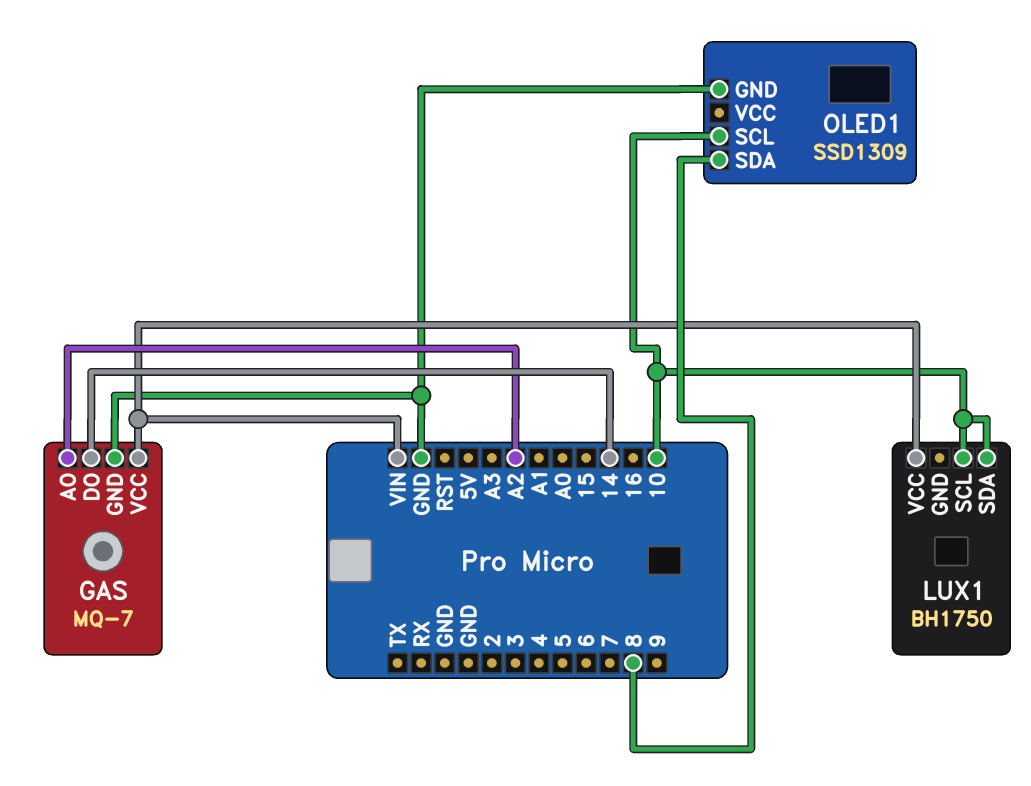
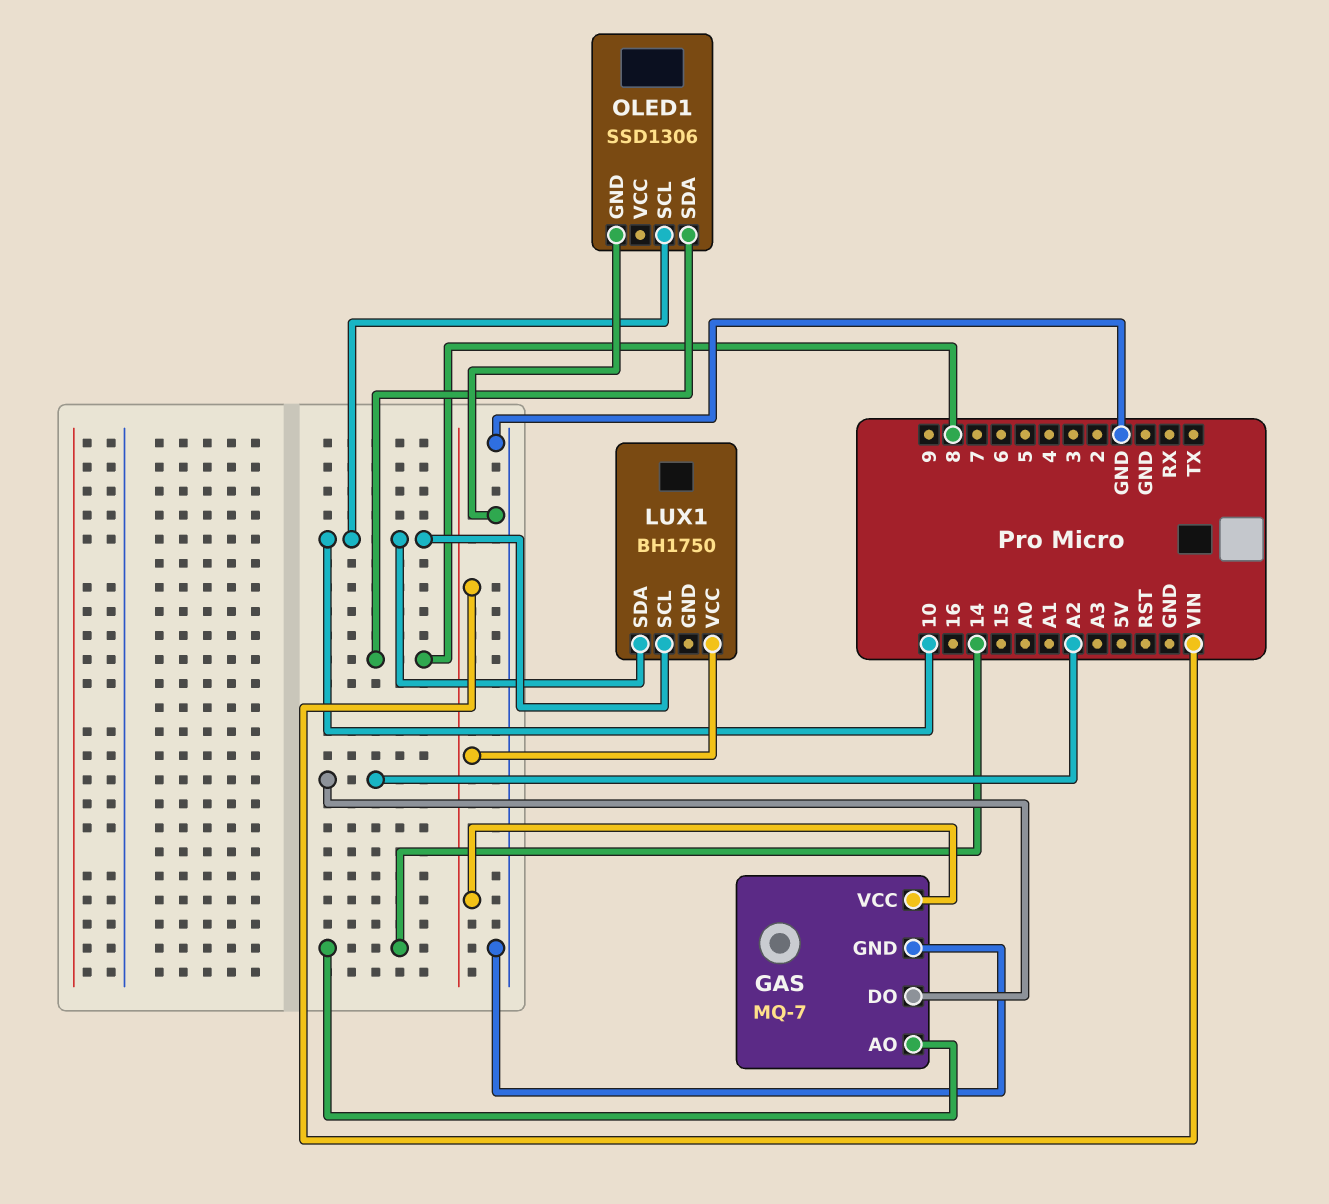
GAS pin AO: A2 -> 14
GAS pin DO: 14 -> A2
OLED1: SSD1309 -> SSD1306

